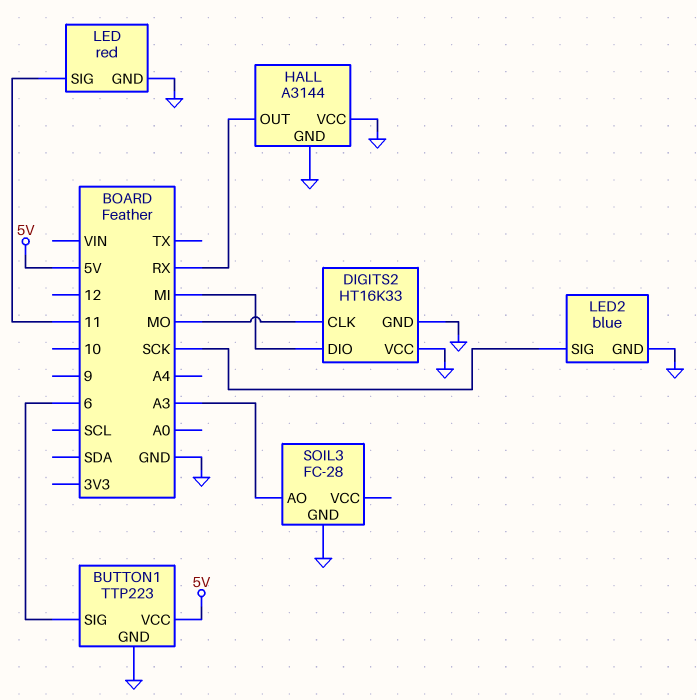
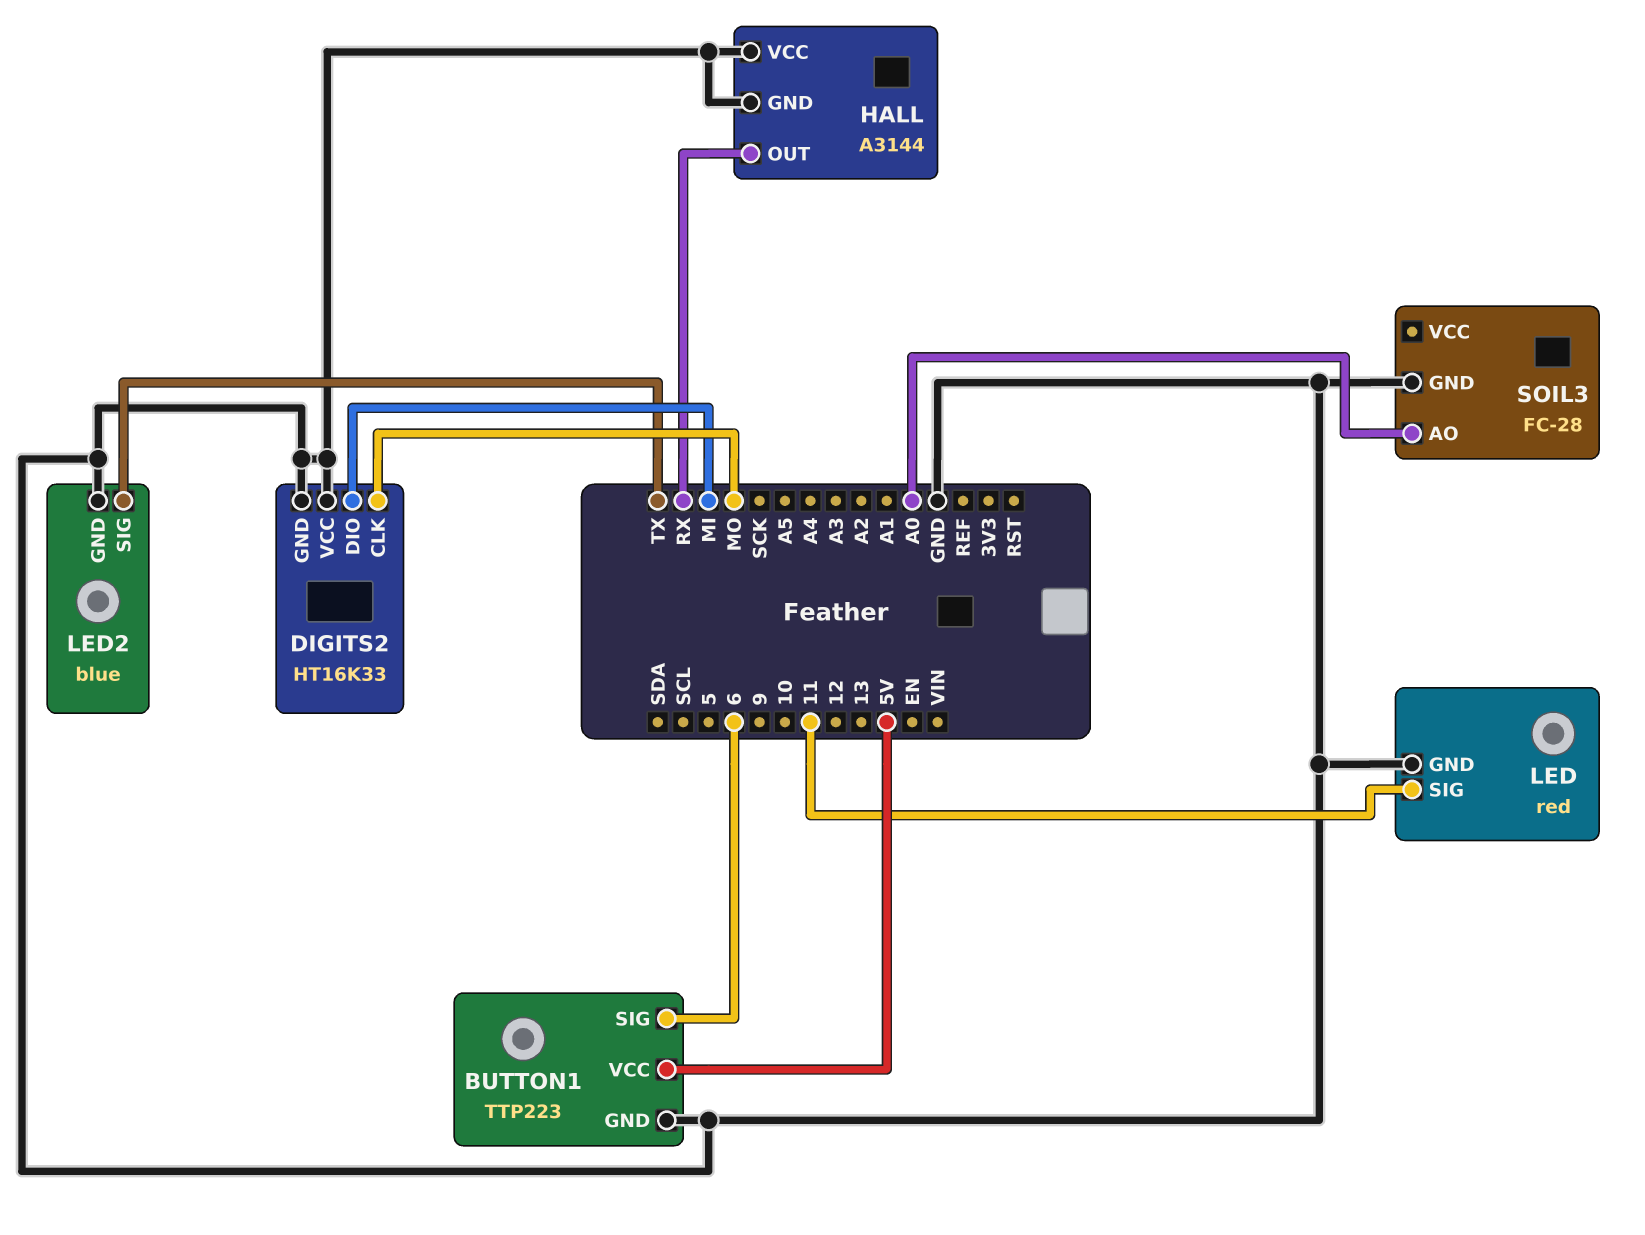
LED2 pin SIG: SCK -> TX
SOIL3 pin AO: A3 -> A0

